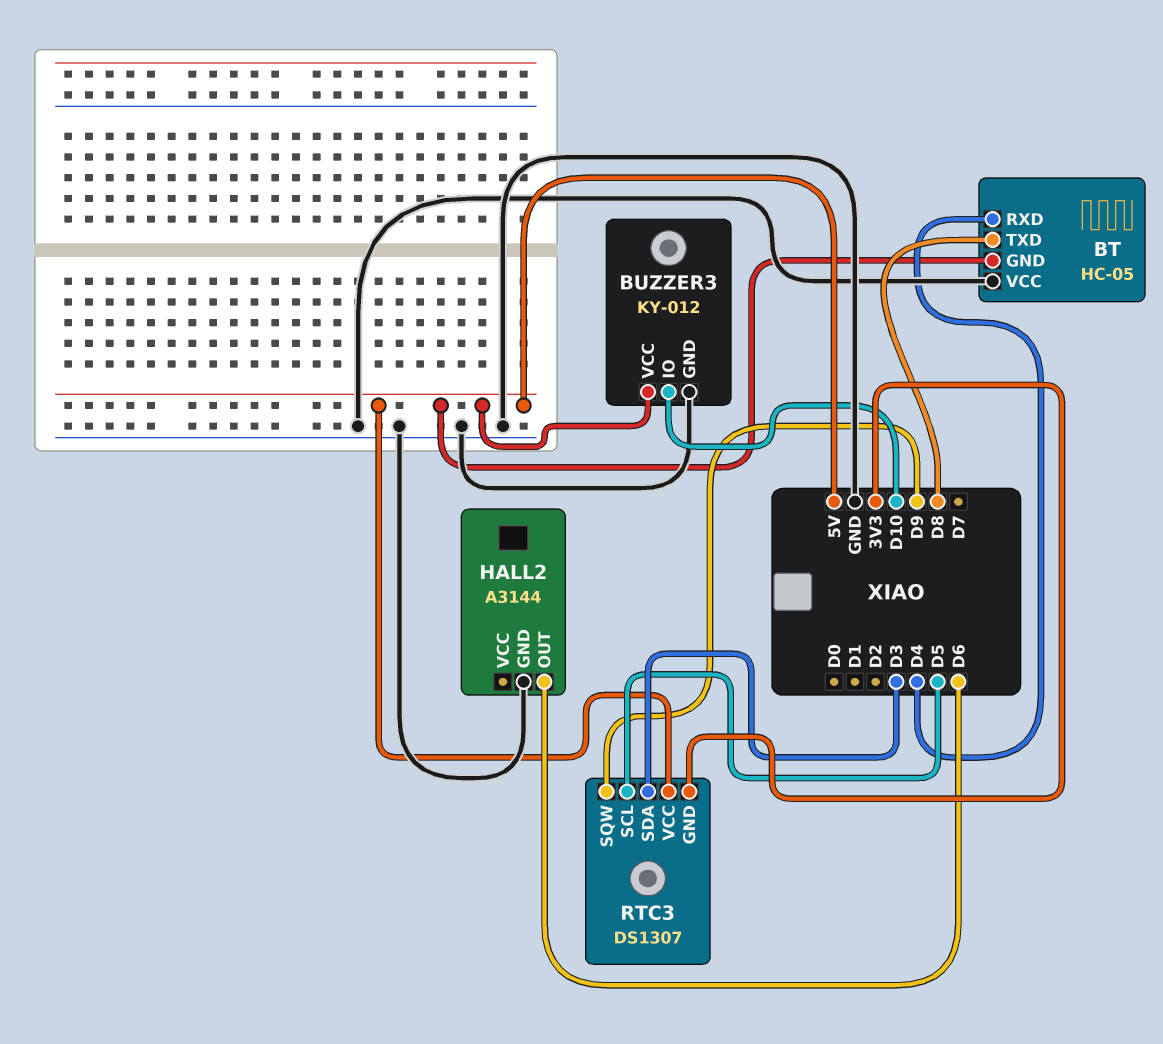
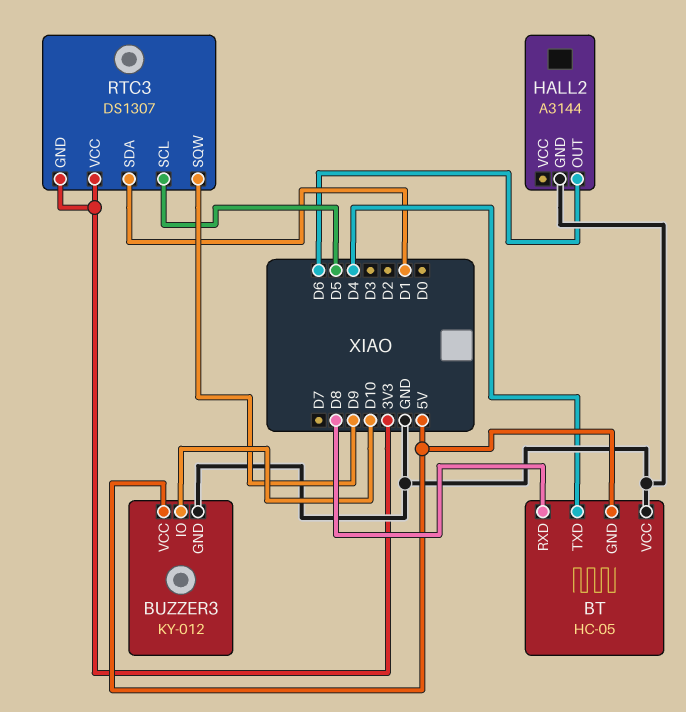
BT pin RXD: D4 -> D8
BT pin TXD: D8 -> D4
RTC3 pin SDA: D3 -> D1
RTC3 pin VCC: 5V -> 3V3

